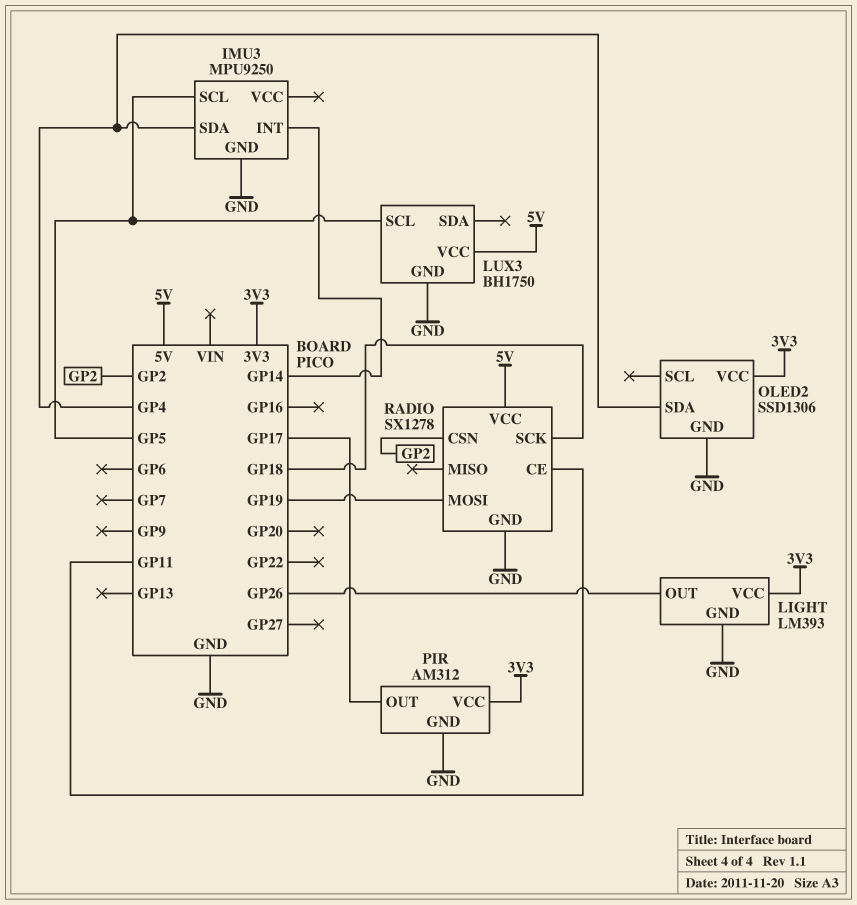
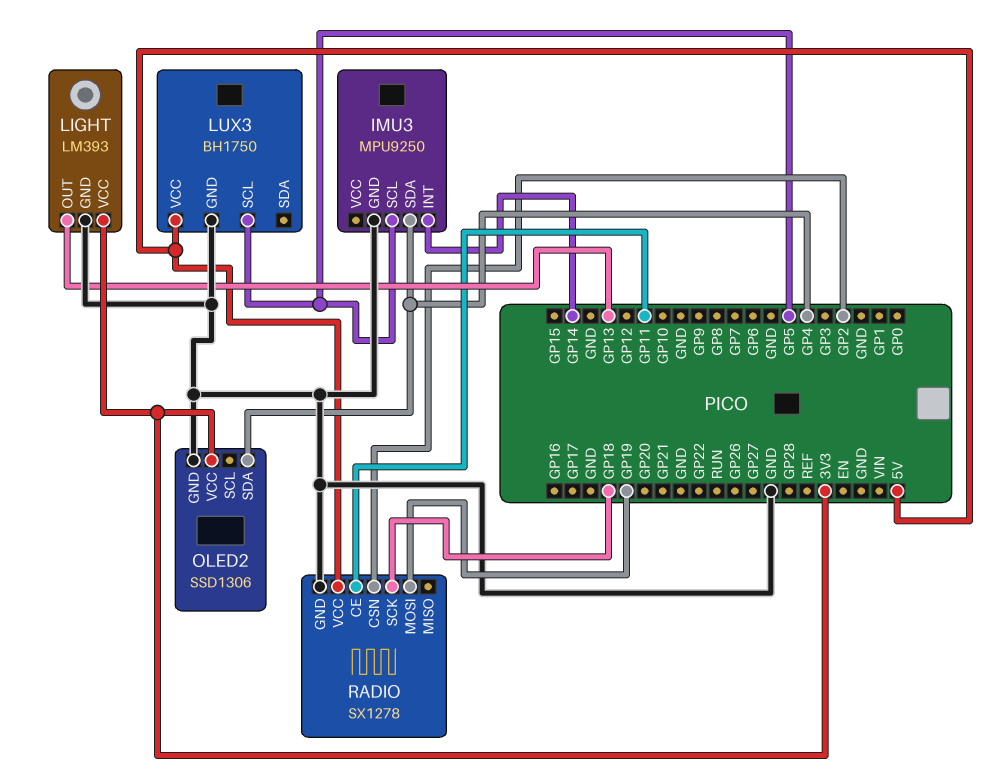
LIGHT pin OUT: GP26 -> GP13
PIR: AM312 -> none
PIR pin GND: GND -> none
PIR pin OUT: GP17 -> none
PIR pin VCC: 3V3 -> none

